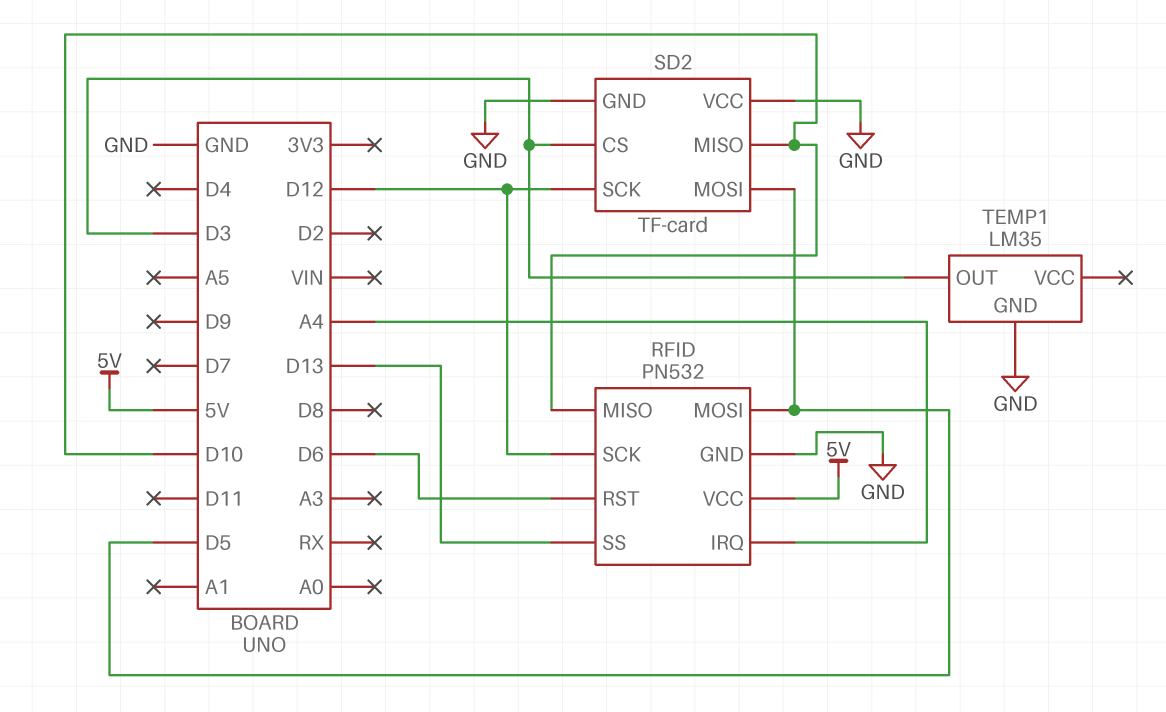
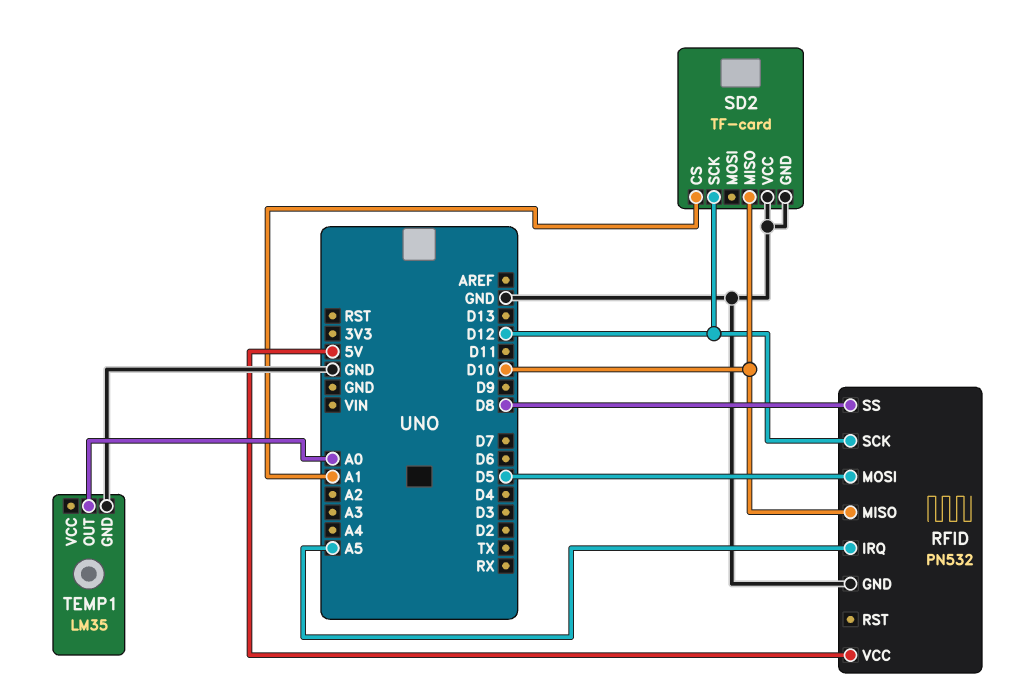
RFID pin IRQ: A4 -> A5
RFID pin RST: D6 -> none
RFID pin SS: D13 -> D8
SD2 pin CS: D3 -> A1
SD2 pin MOSI: D5 -> none
TEMP1 pin OUT: D3 -> A0

